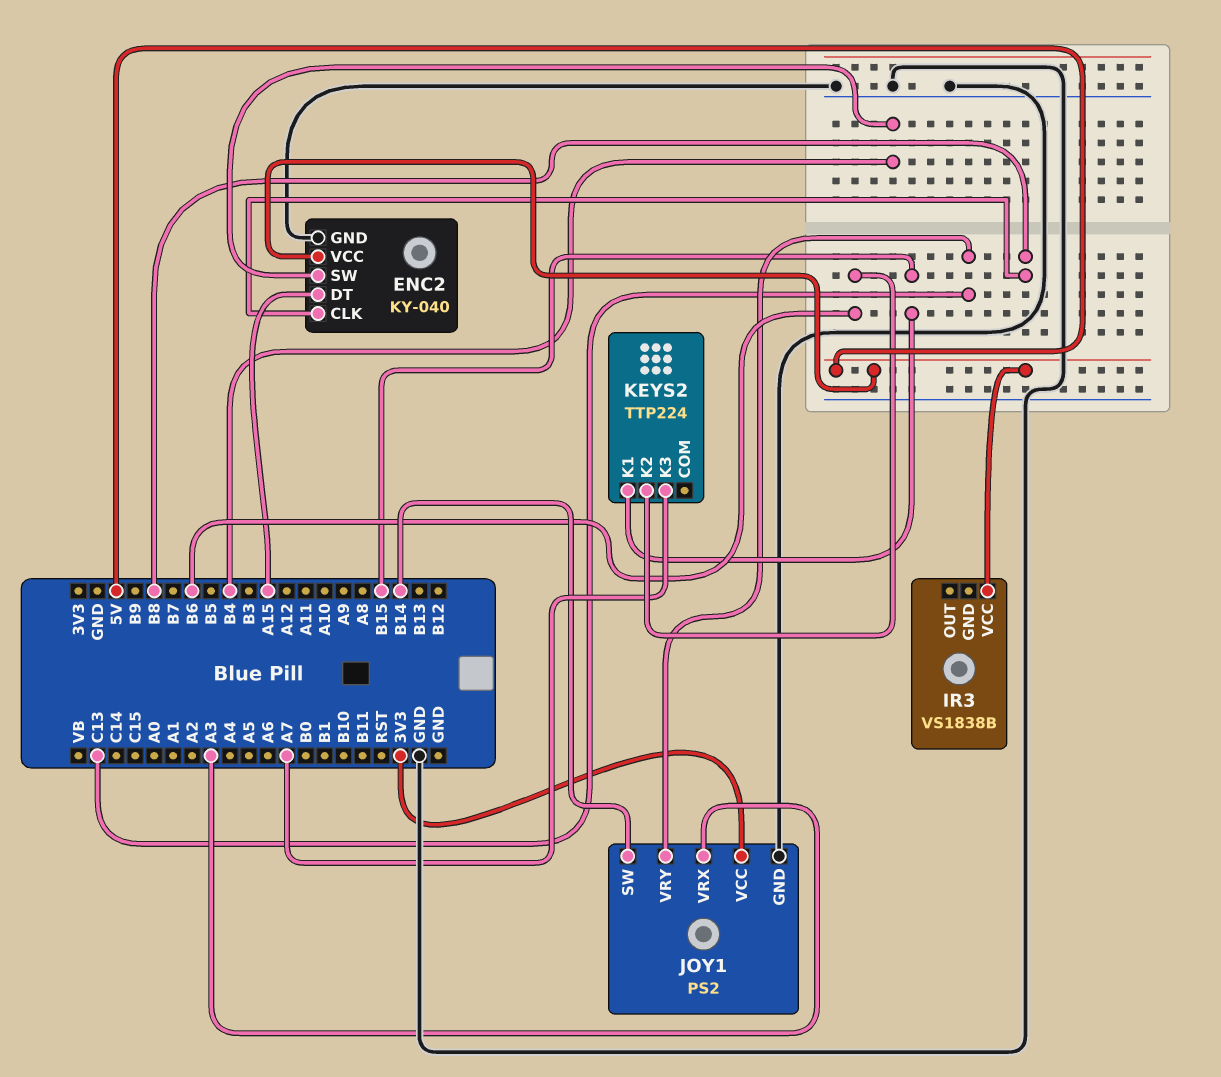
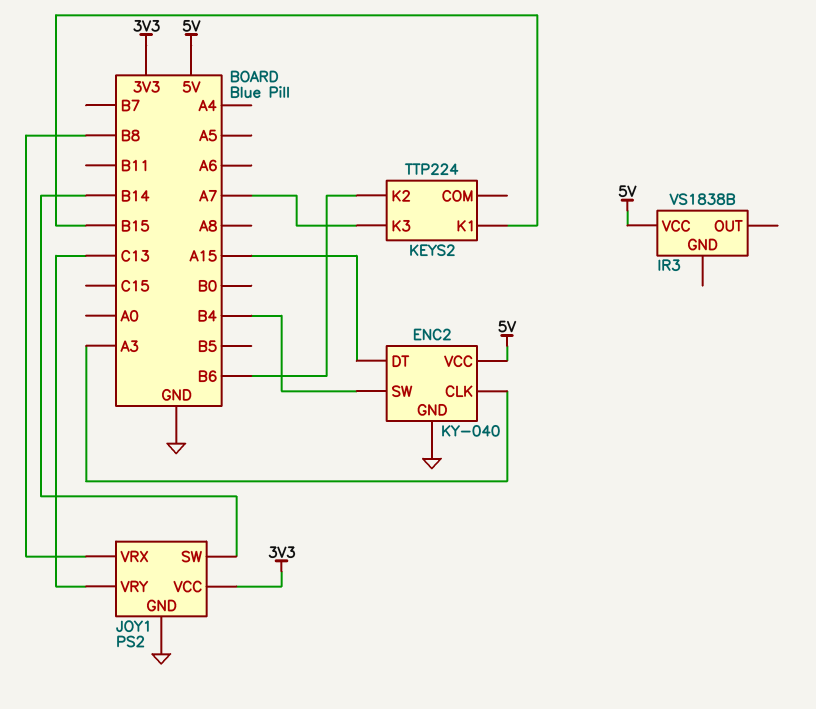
ENC2 pin CLK: B8 -> A3
JOY1 pin VRX: A3 -> B8

